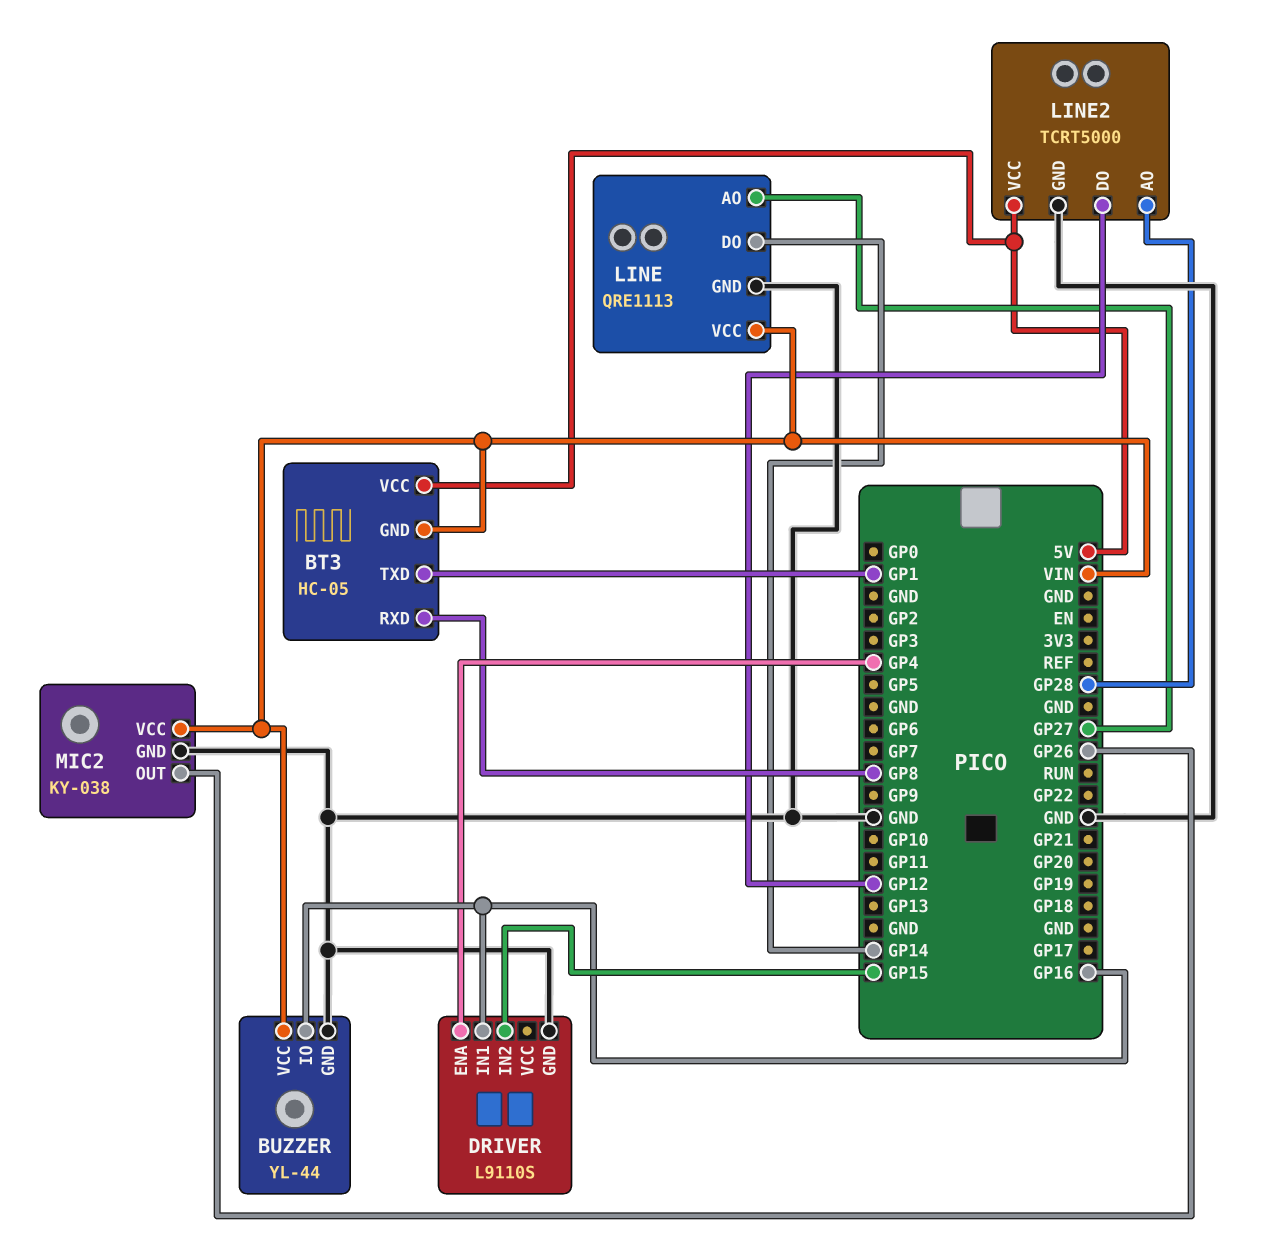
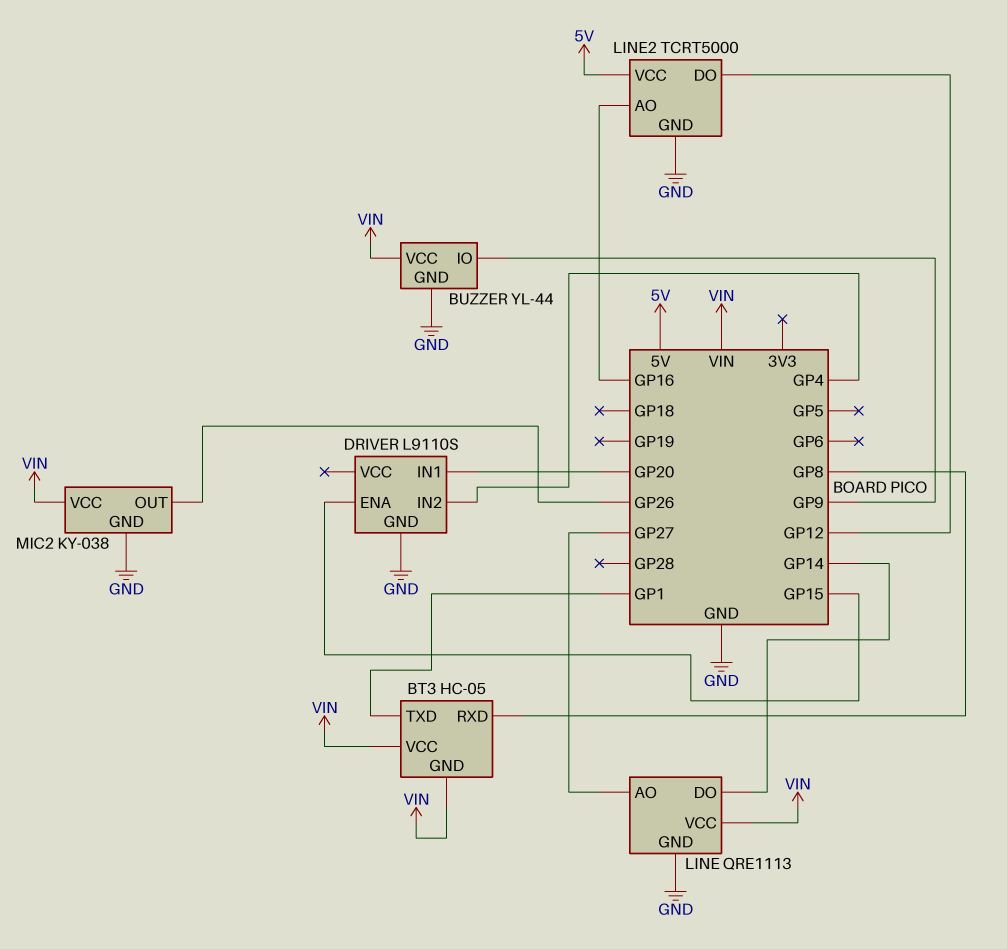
BT3 pin VCC: 5V -> VIN
BUZZER pin IO: GP16 -> GP9
DRIVER pin ENA: GP4 -> GP15
DRIVER pin IN1: GP16 -> GP20
DRIVER pin IN2: GP15 -> GP4
LINE2 pin AO: GP28 -> GP16

